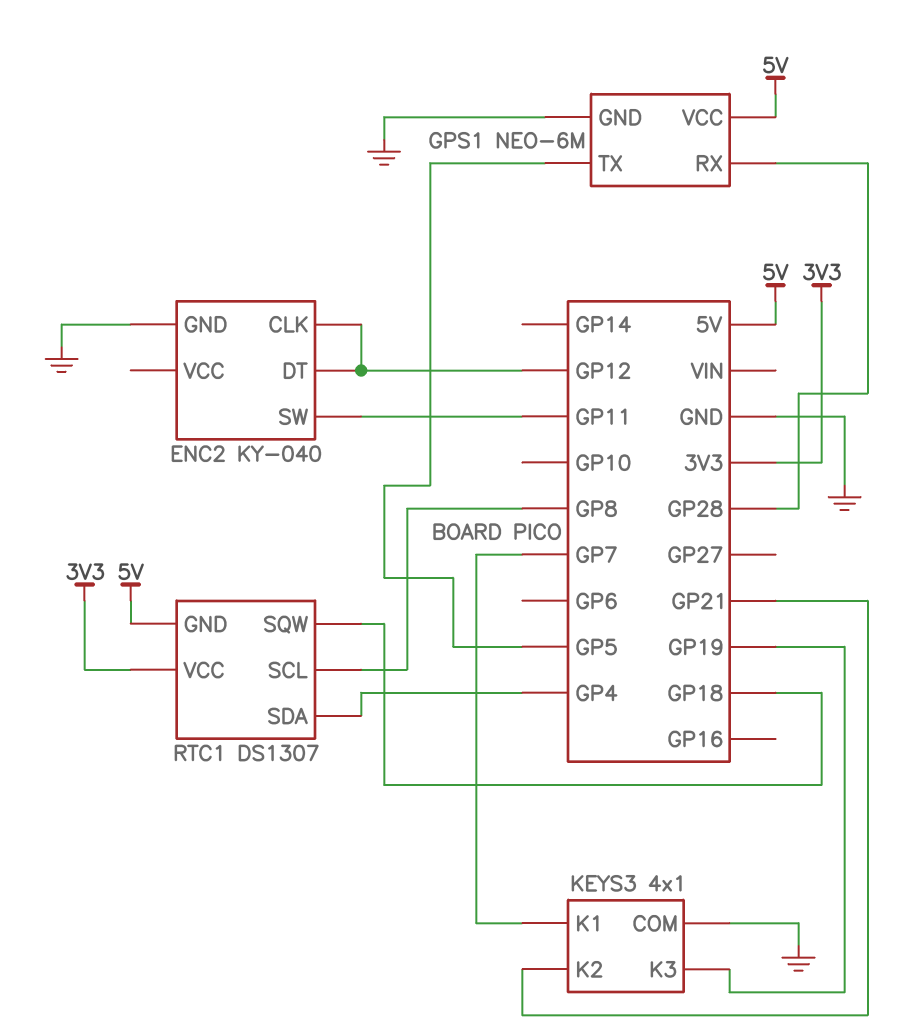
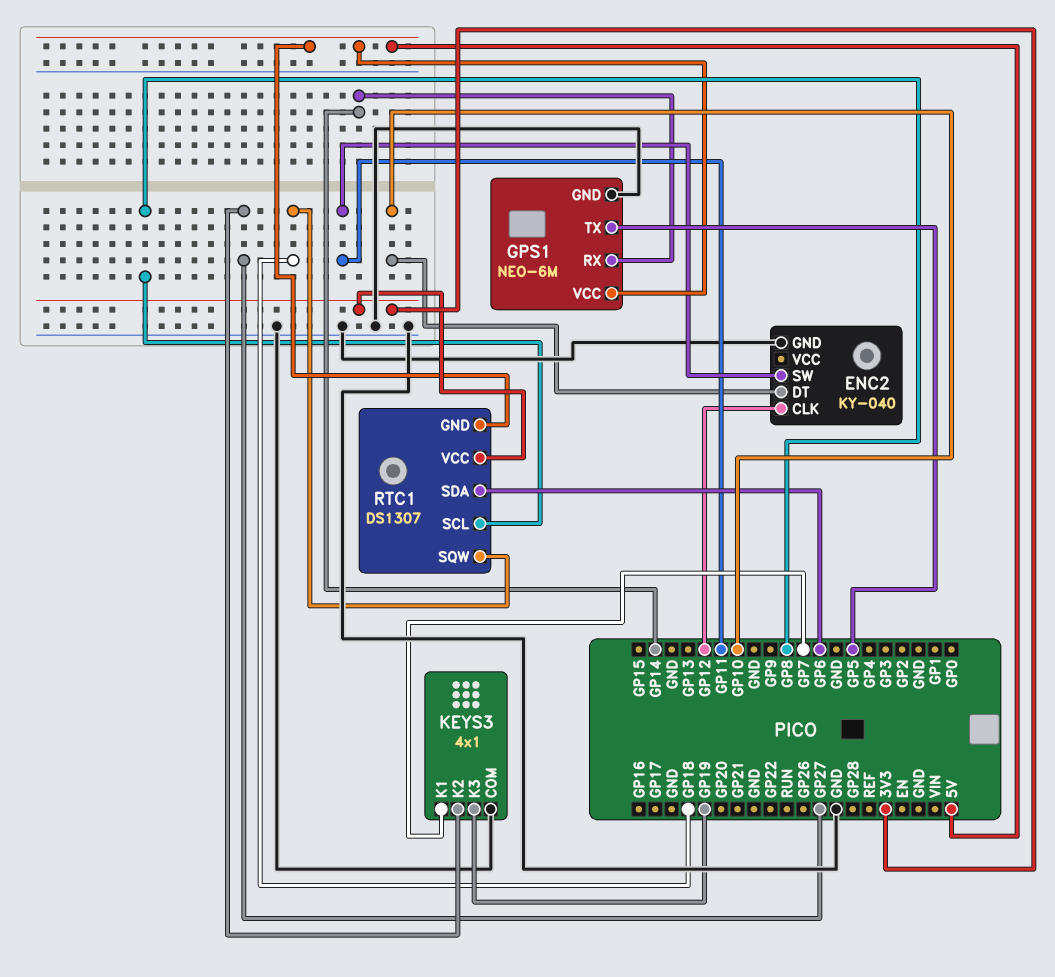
ENC2 pin DT: GP12 -> GP10
GPS1 pin RX: GP28 -> GP14
KEYS3 pin K2: GP21 -> GP27
RTC1 pin SDA: GP4 -> GP6

